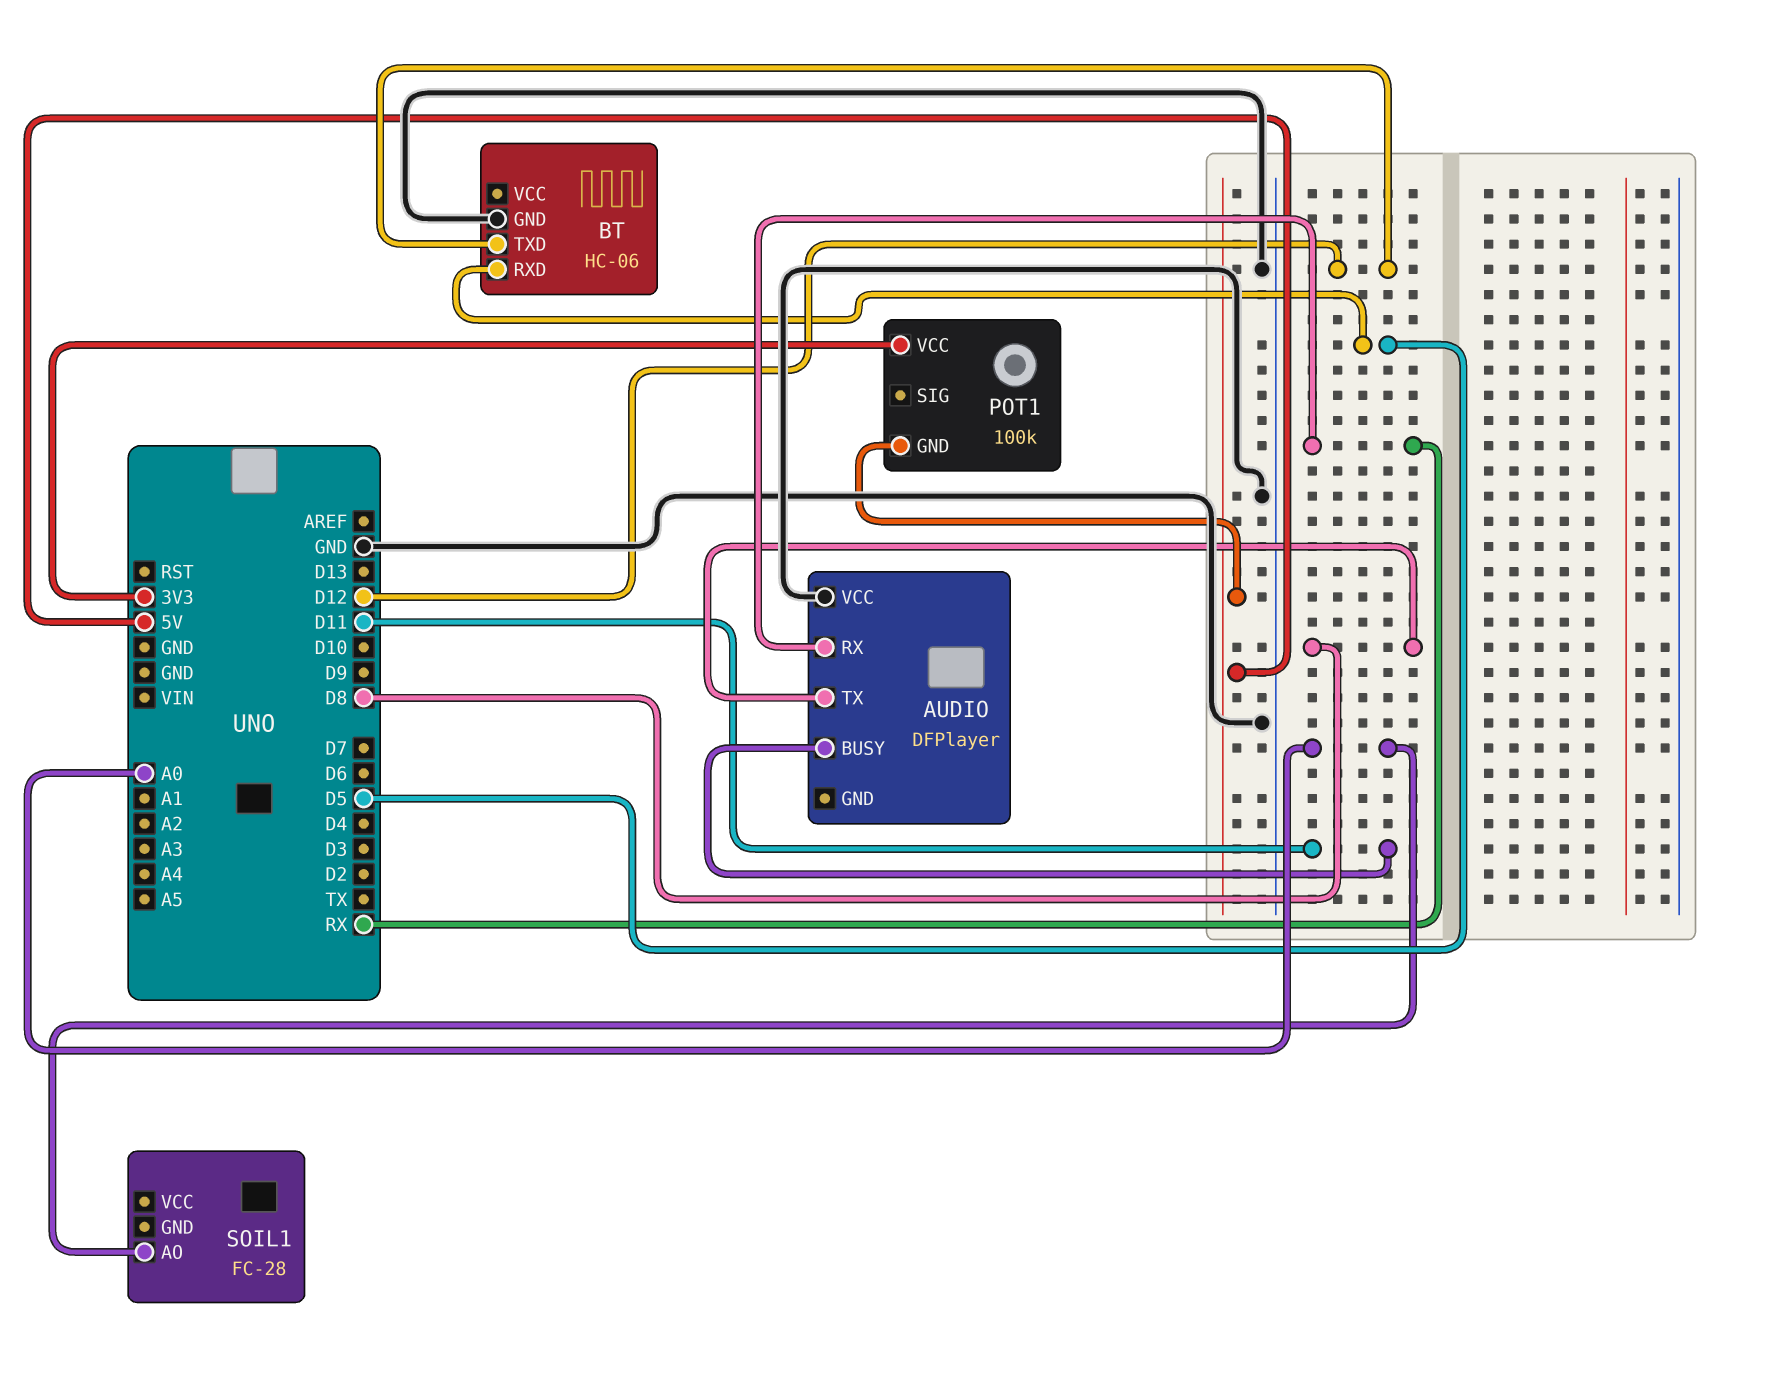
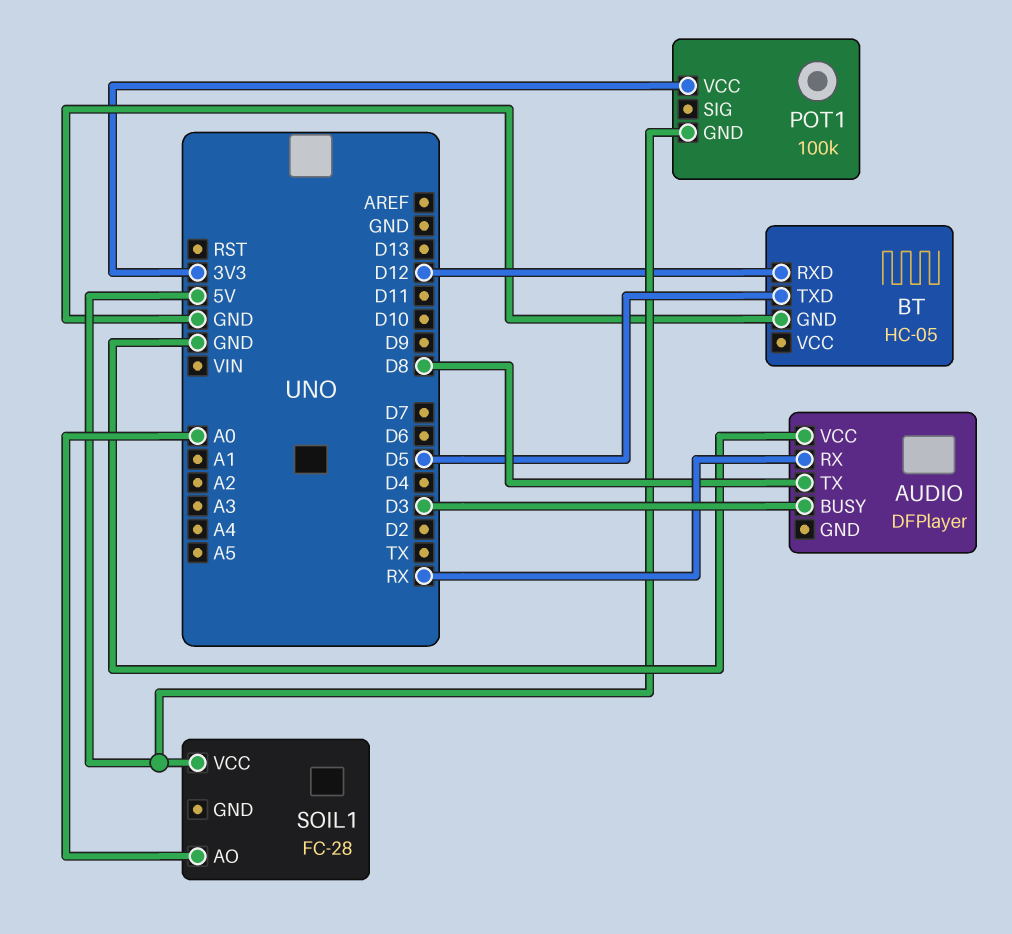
AUDIO pin BUSY: D11 -> D3
BT: HC-06 -> HC-05
BT pin RXD: D5 -> D12
BT pin TXD: D12 -> D5
SOIL1 pin VCC: none -> 5V

